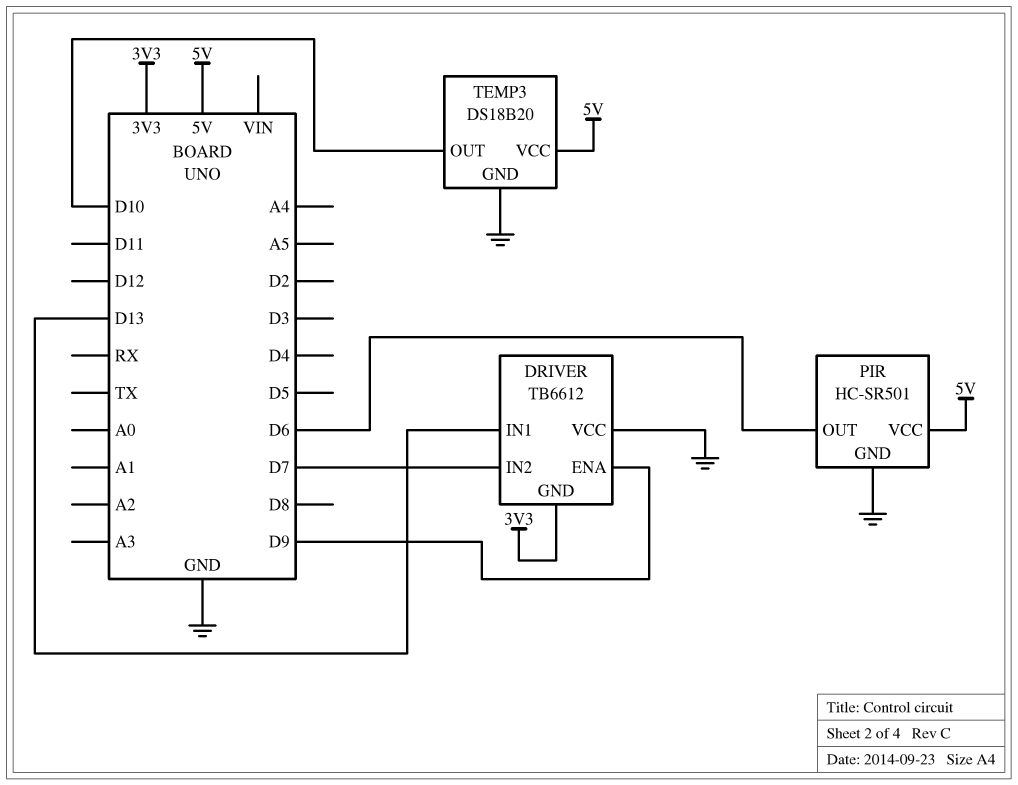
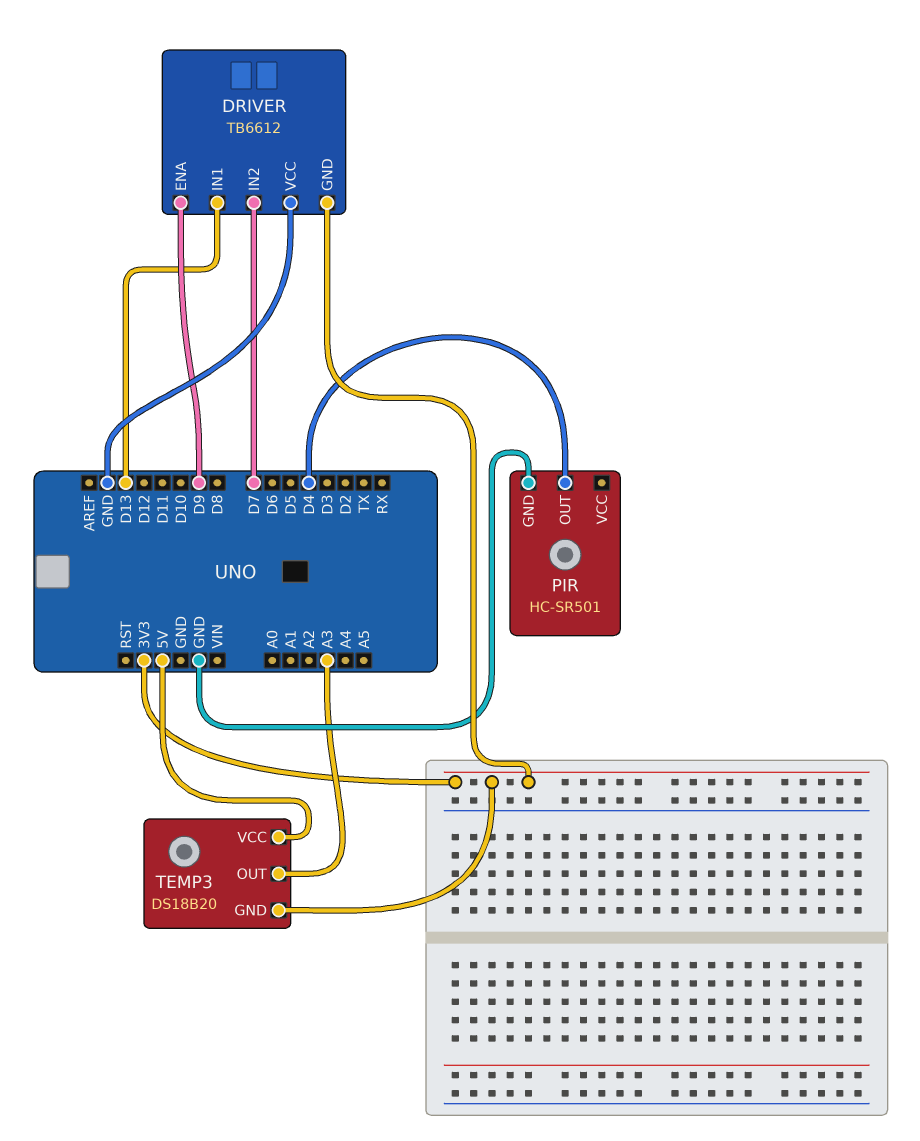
PIR pin OUT: D6 -> D4
PIR pin VCC: 5V -> none
TEMP3 pin GND: GND -> 3V3
TEMP3 pin OUT: D10 -> A3

